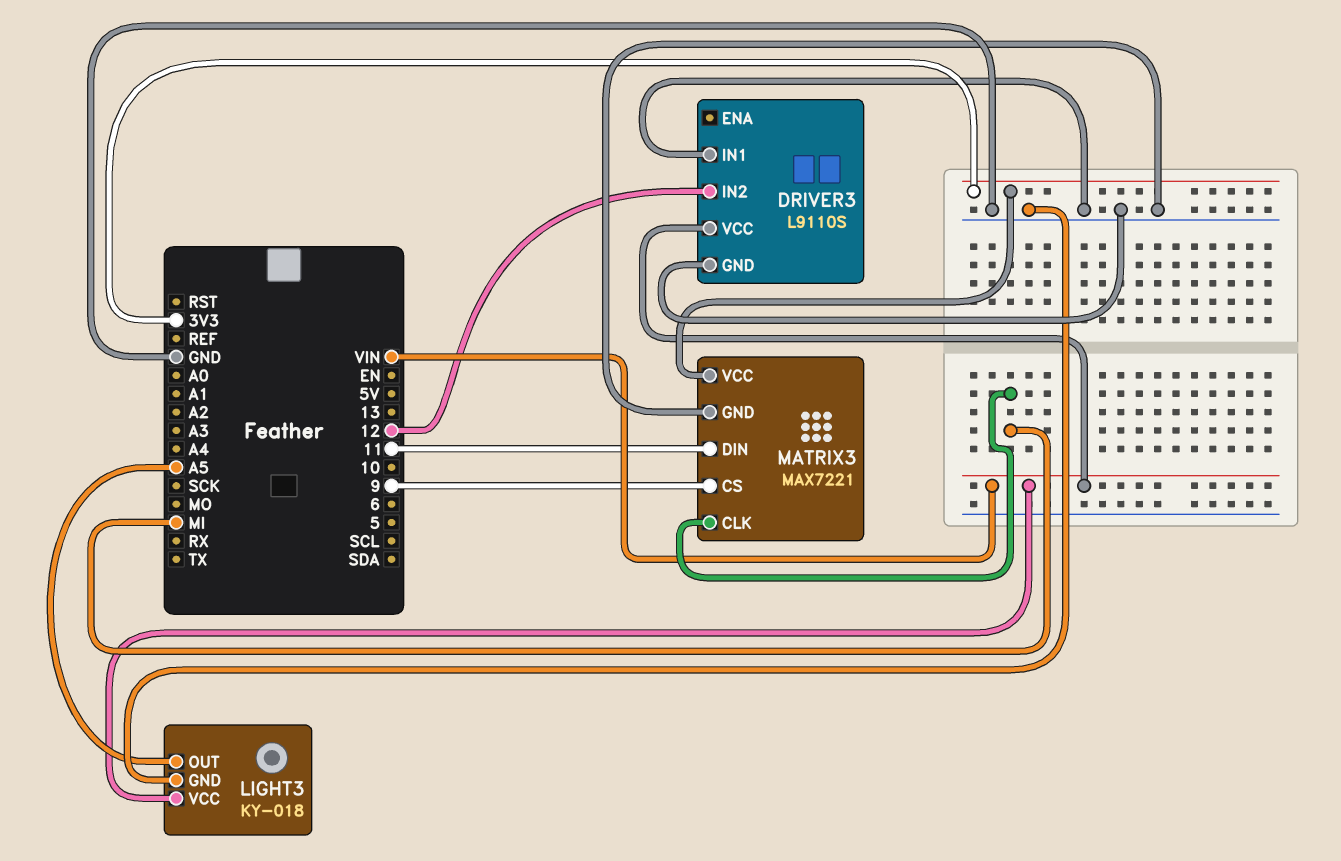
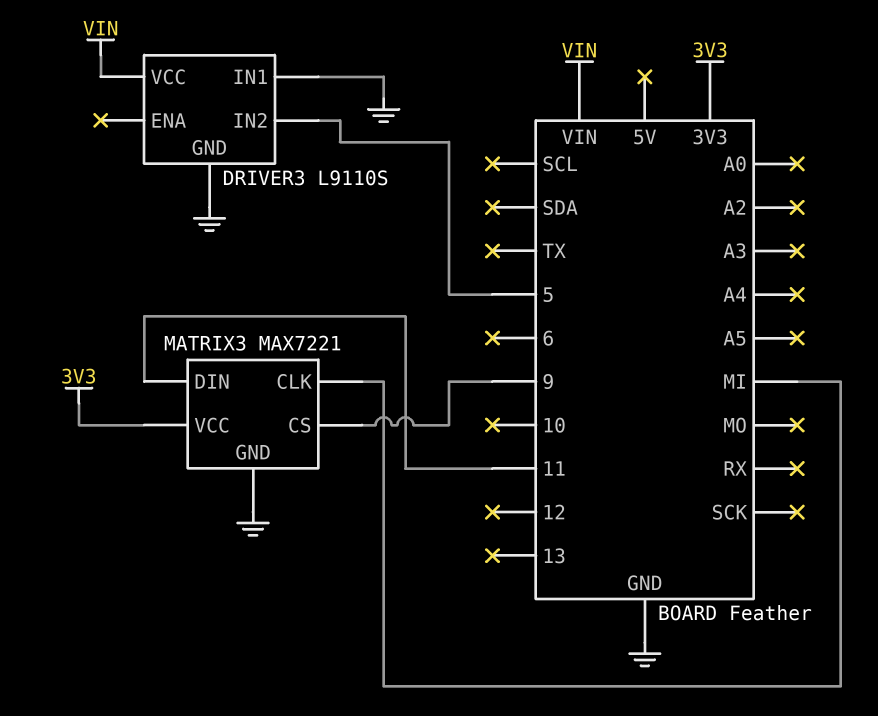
DRIVER3 pin IN2: 12 -> 5
LIGHT3: KY-018 -> none
LIGHT3 pin GND: GND -> none
LIGHT3 pin OUT: A5 -> none
LIGHT3 pin VCC: VIN -> none

